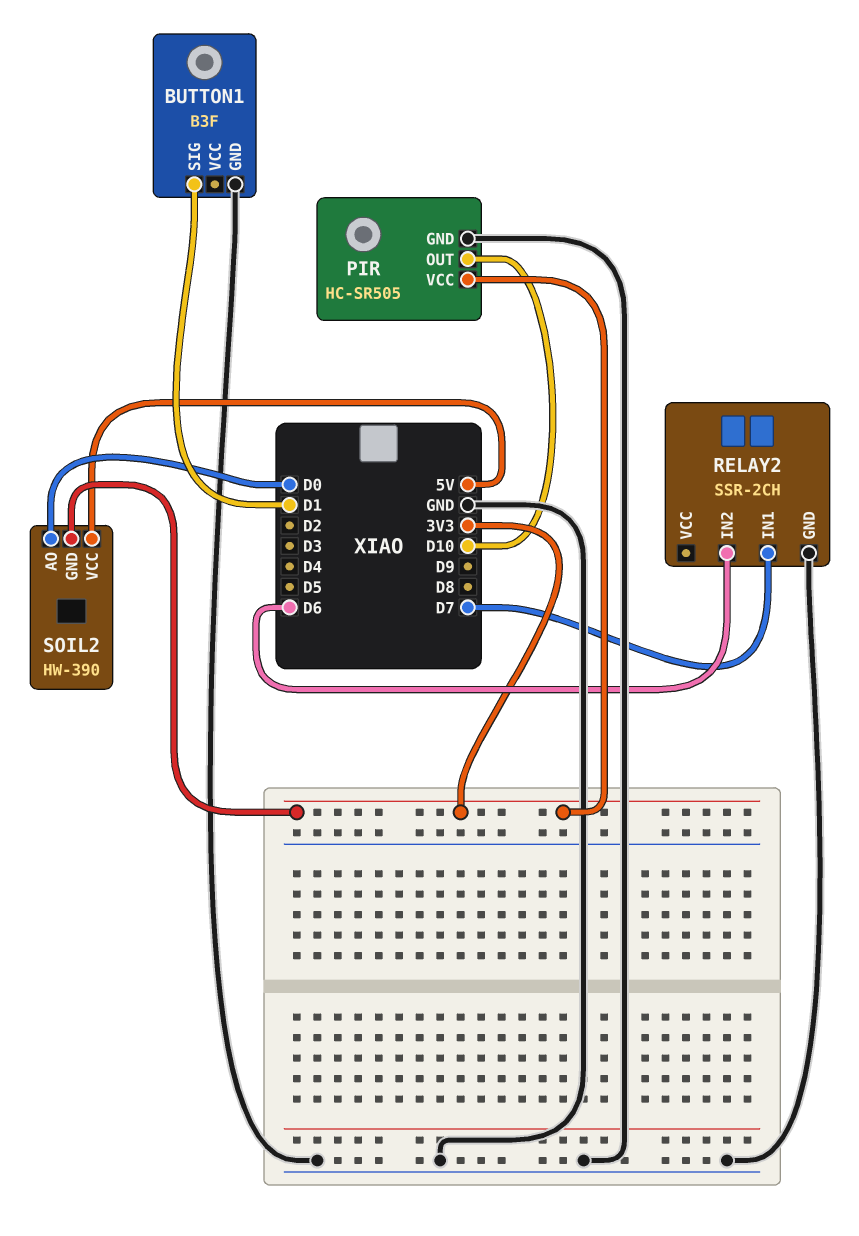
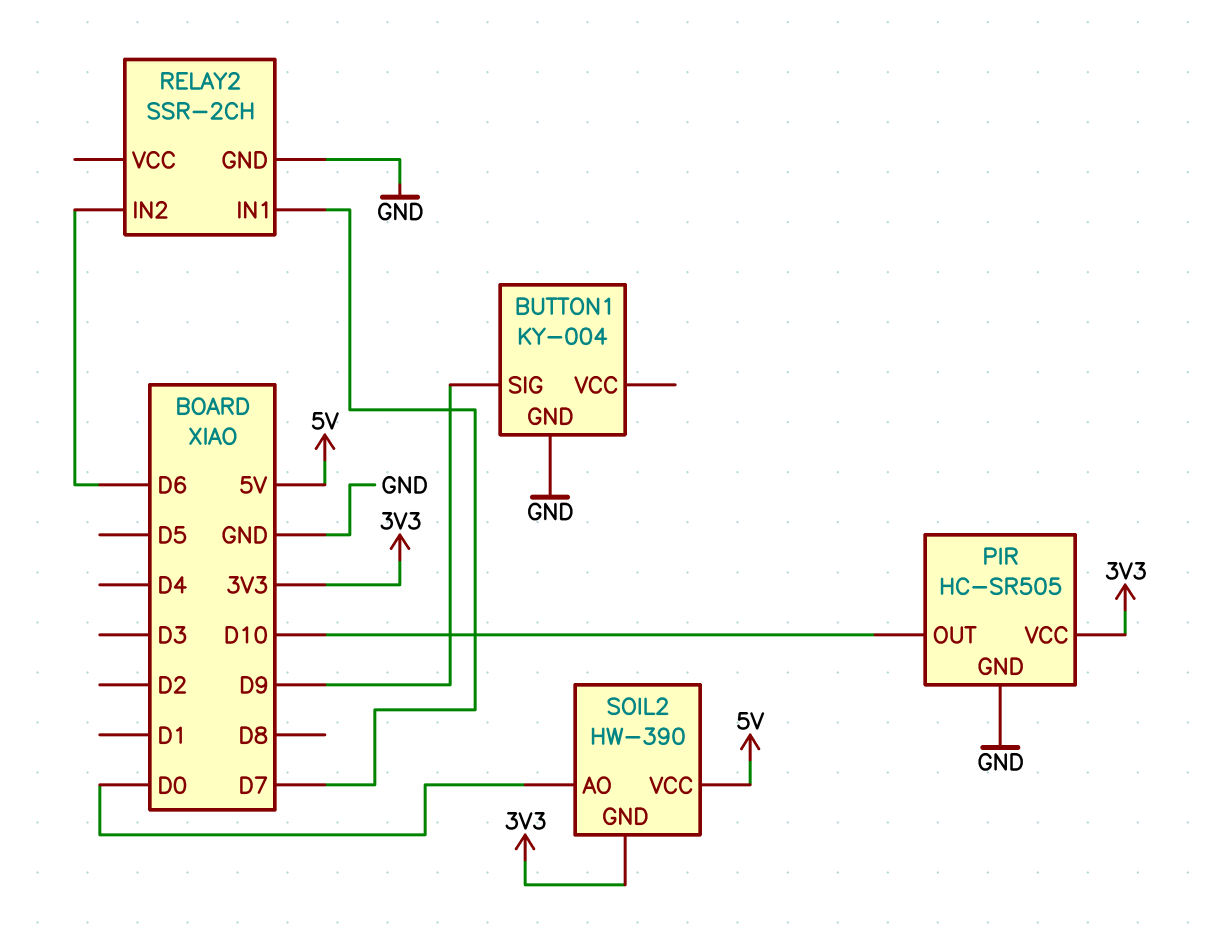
BUTTON1: B3F -> KY-004
BUTTON1 pin SIG: D1 -> D9

